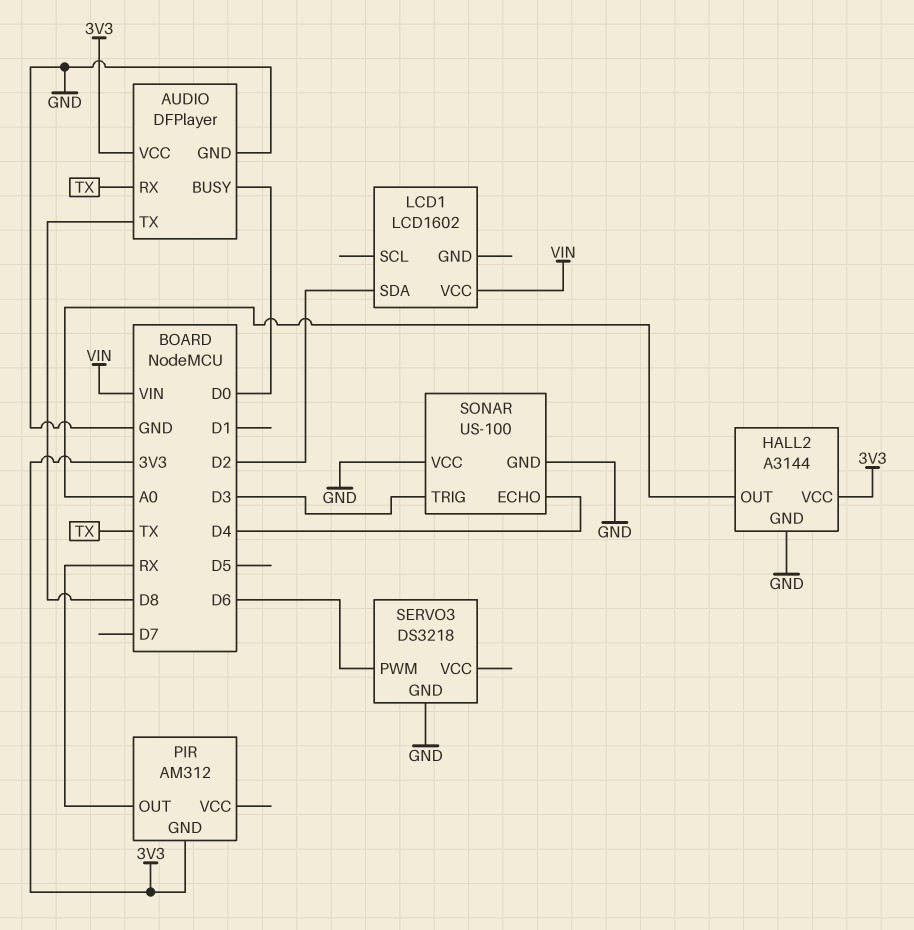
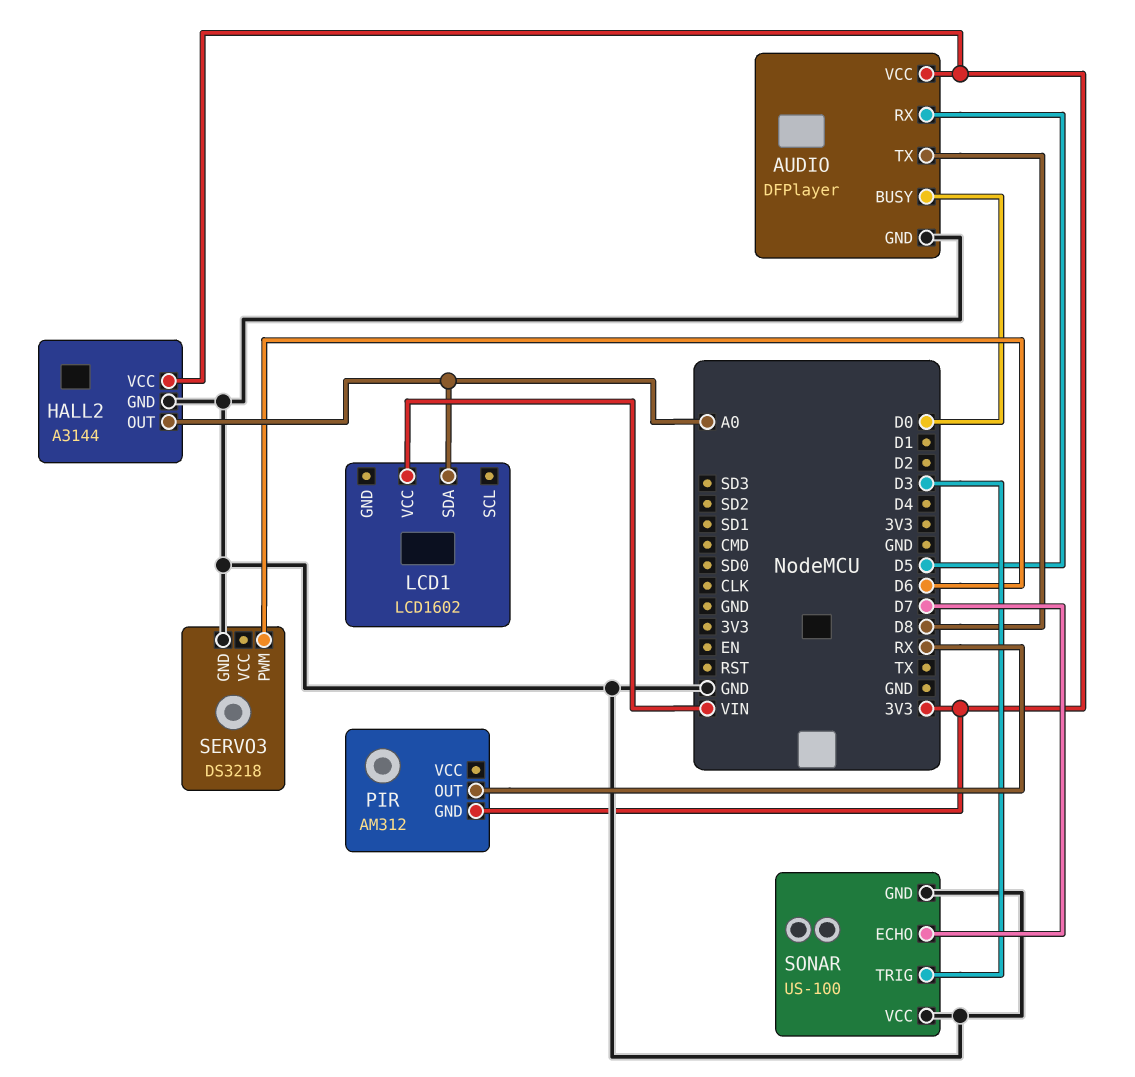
AUDIO pin RX: TX -> D5
LCD1 pin SDA: D2 -> A0
SONAR pin ECHO: D4 -> D7

